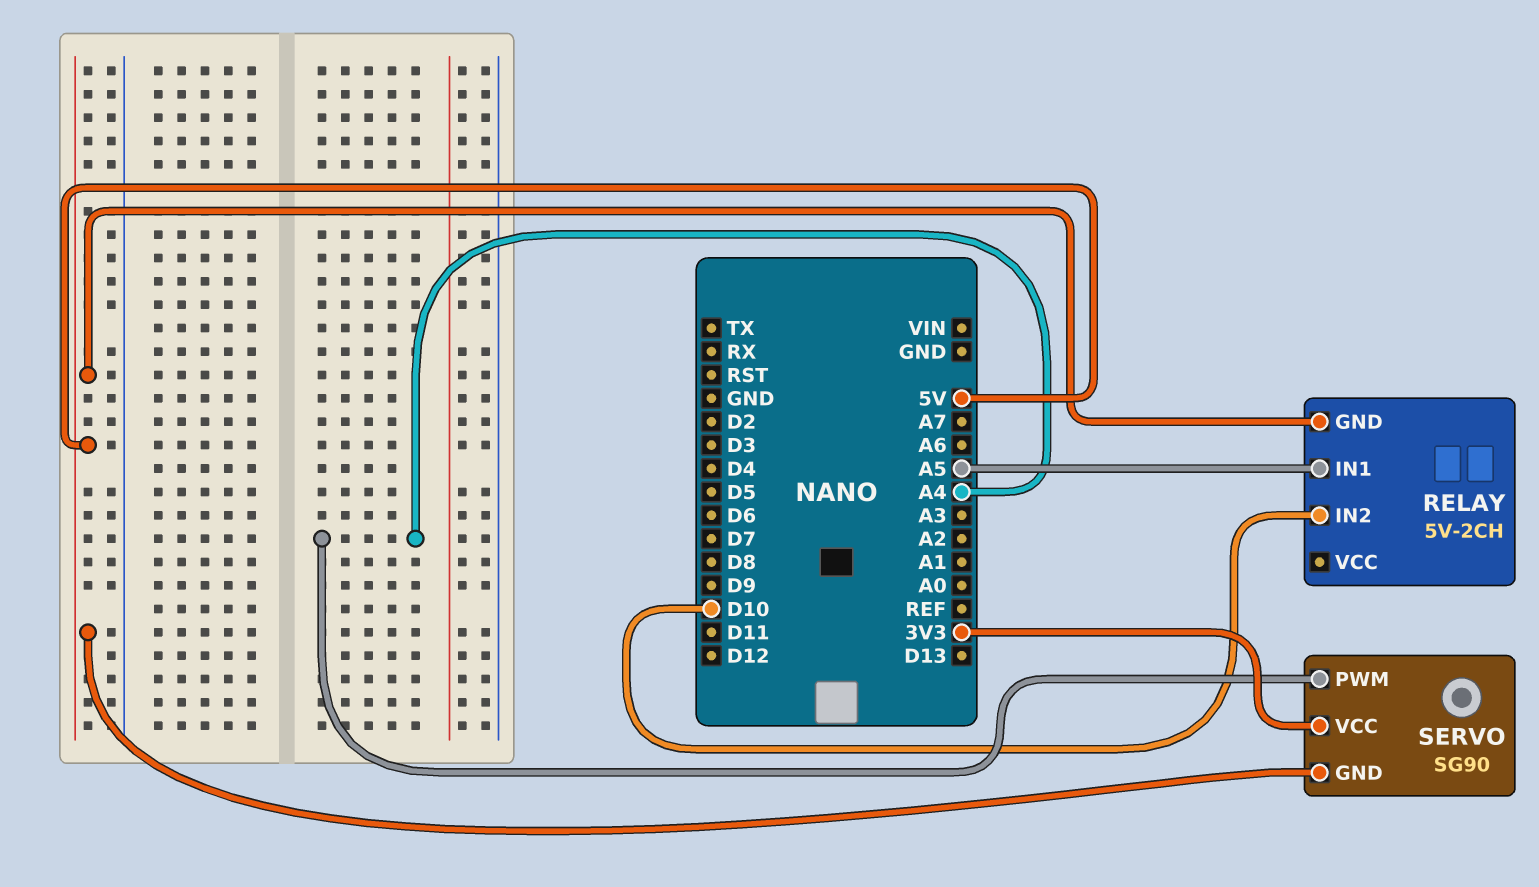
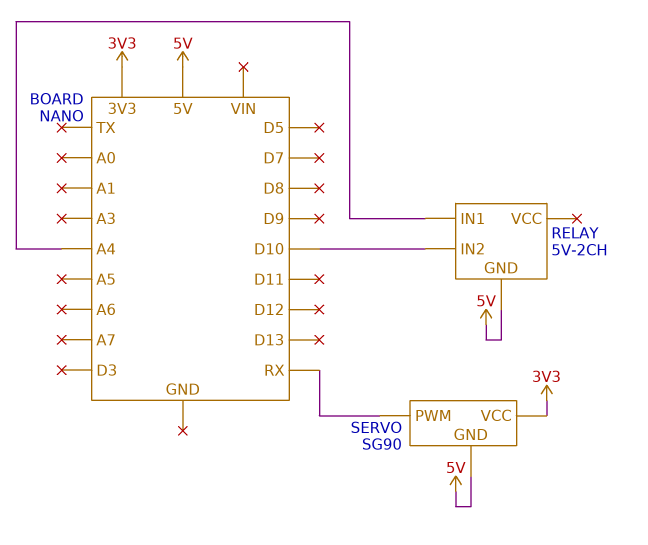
RELAY pin IN1: A5 -> A4
SERVO pin PWM: A4 -> RX

